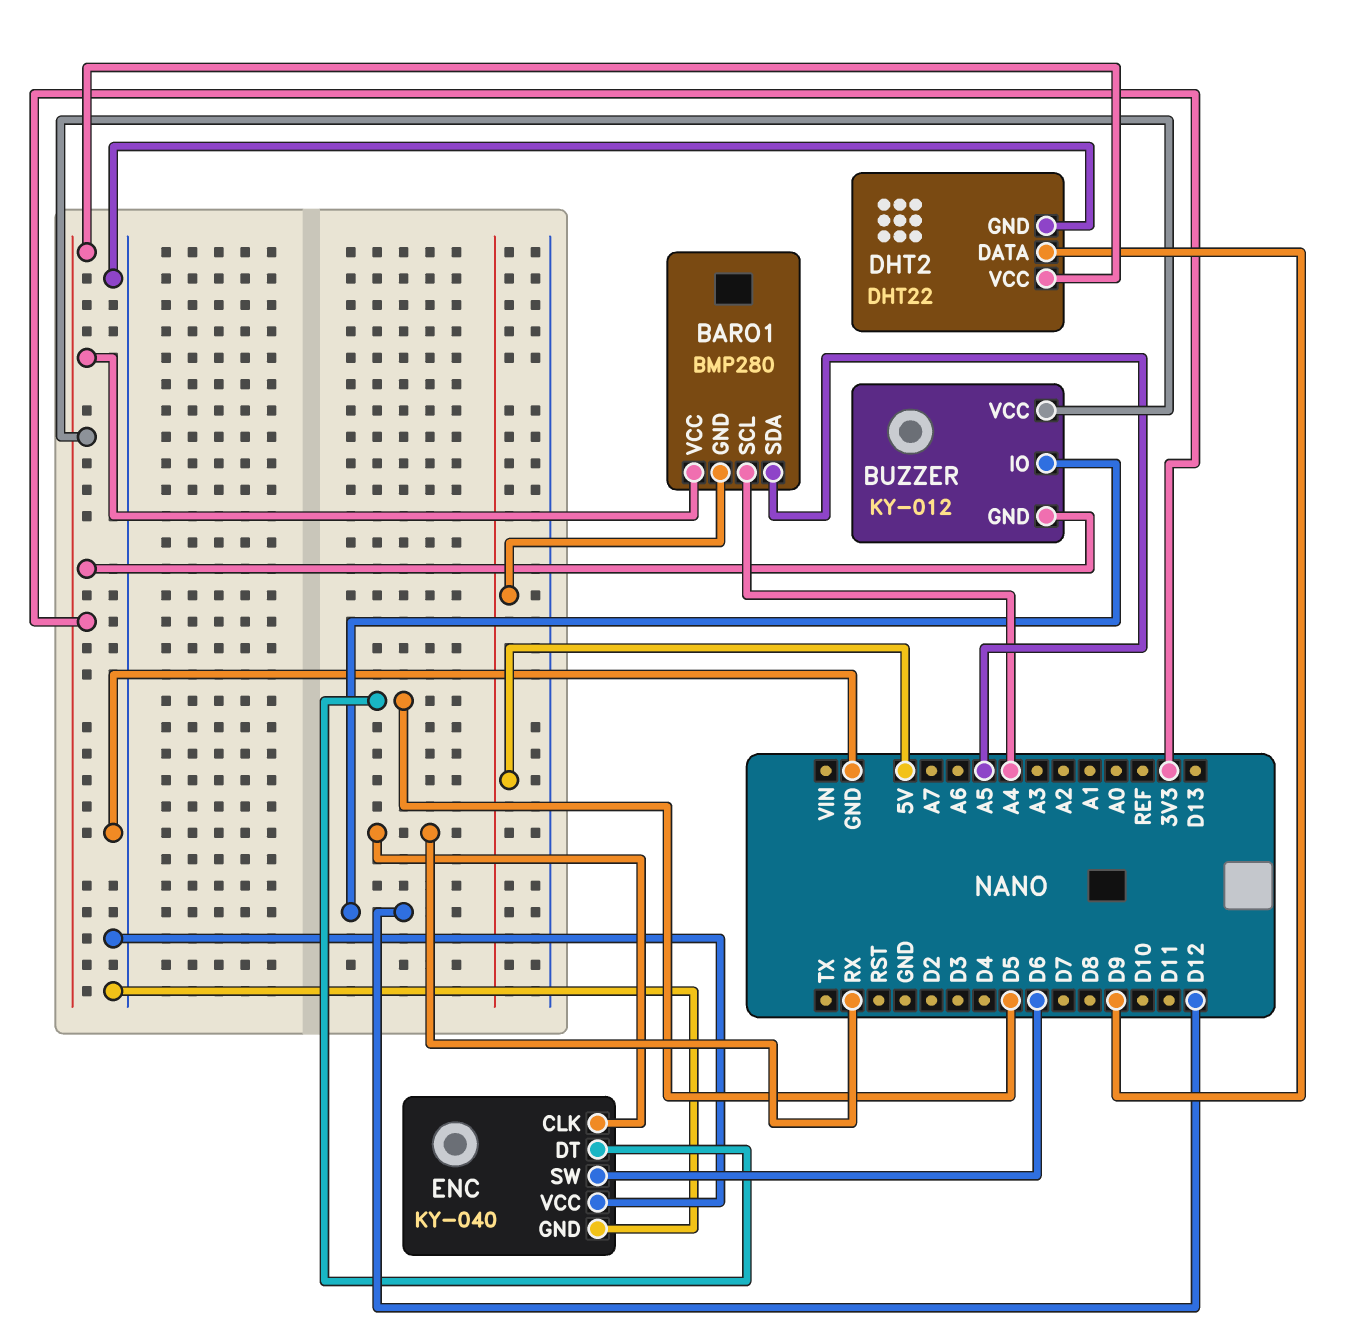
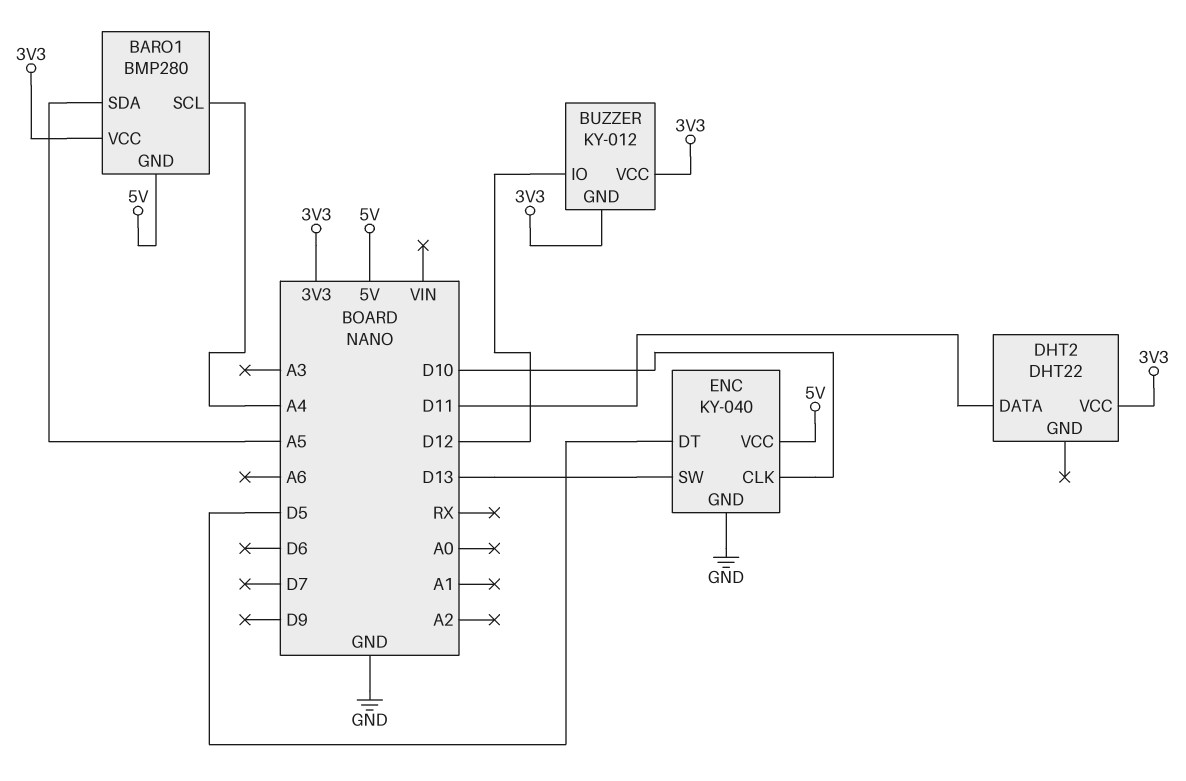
DHT2 pin DATA: D9 -> D11
DHT2 pin GND: GND -> none
ENC pin CLK: RX -> D10
ENC pin SW: D6 -> D13
ENC pin VCC: GND -> 5V

